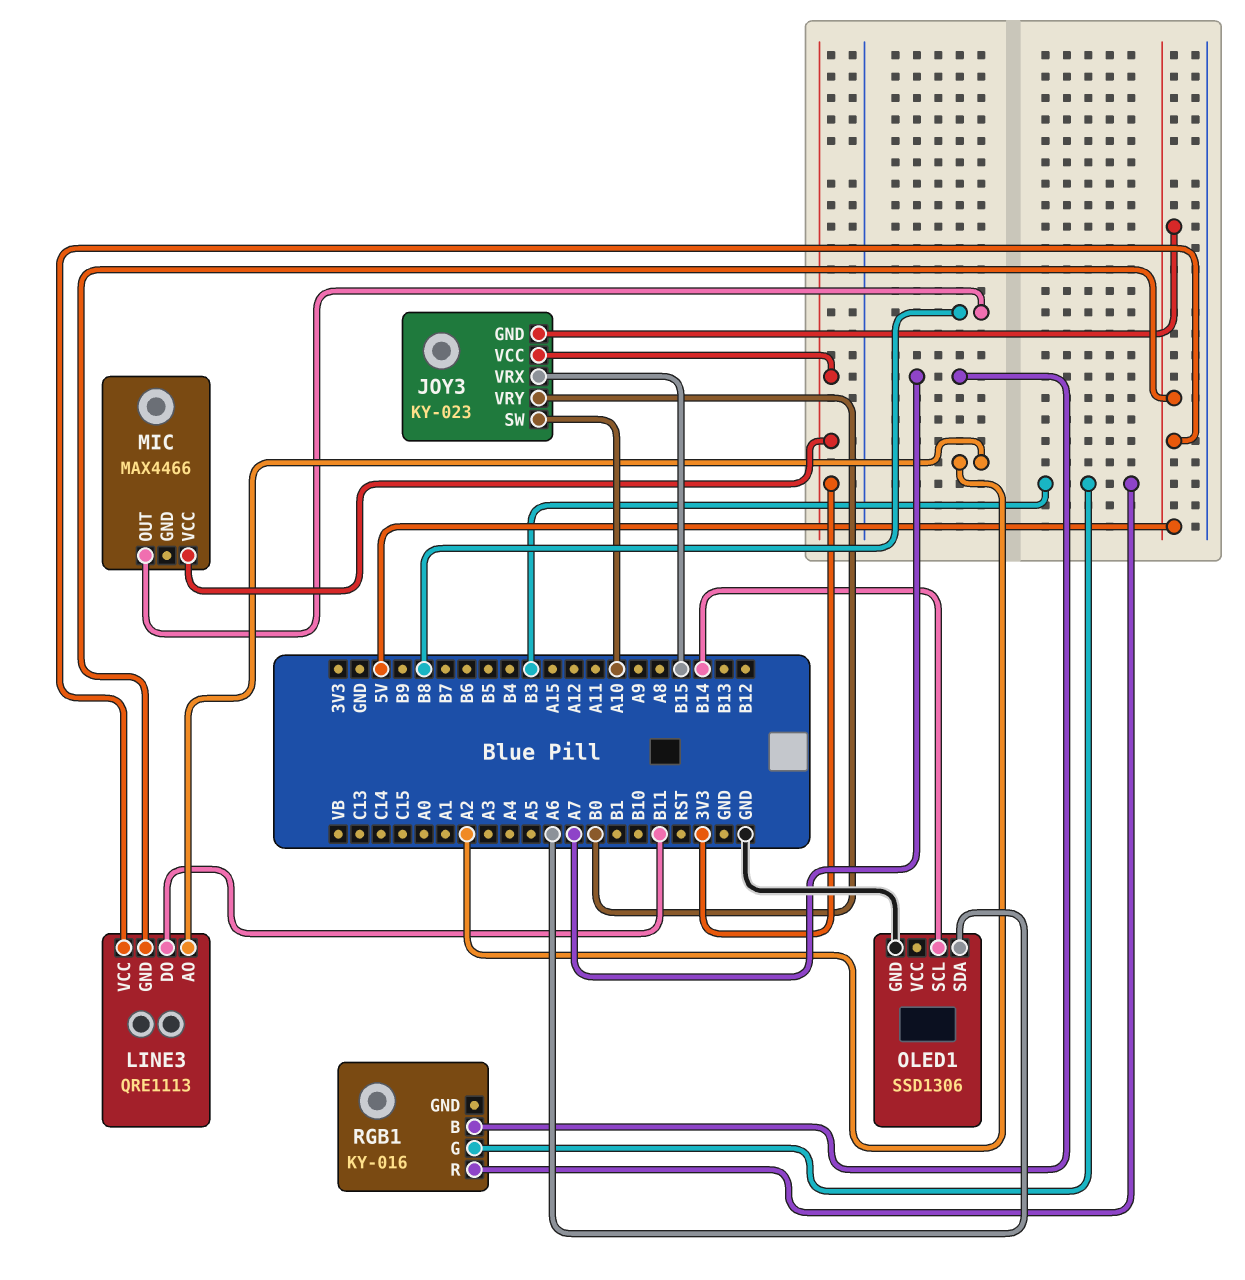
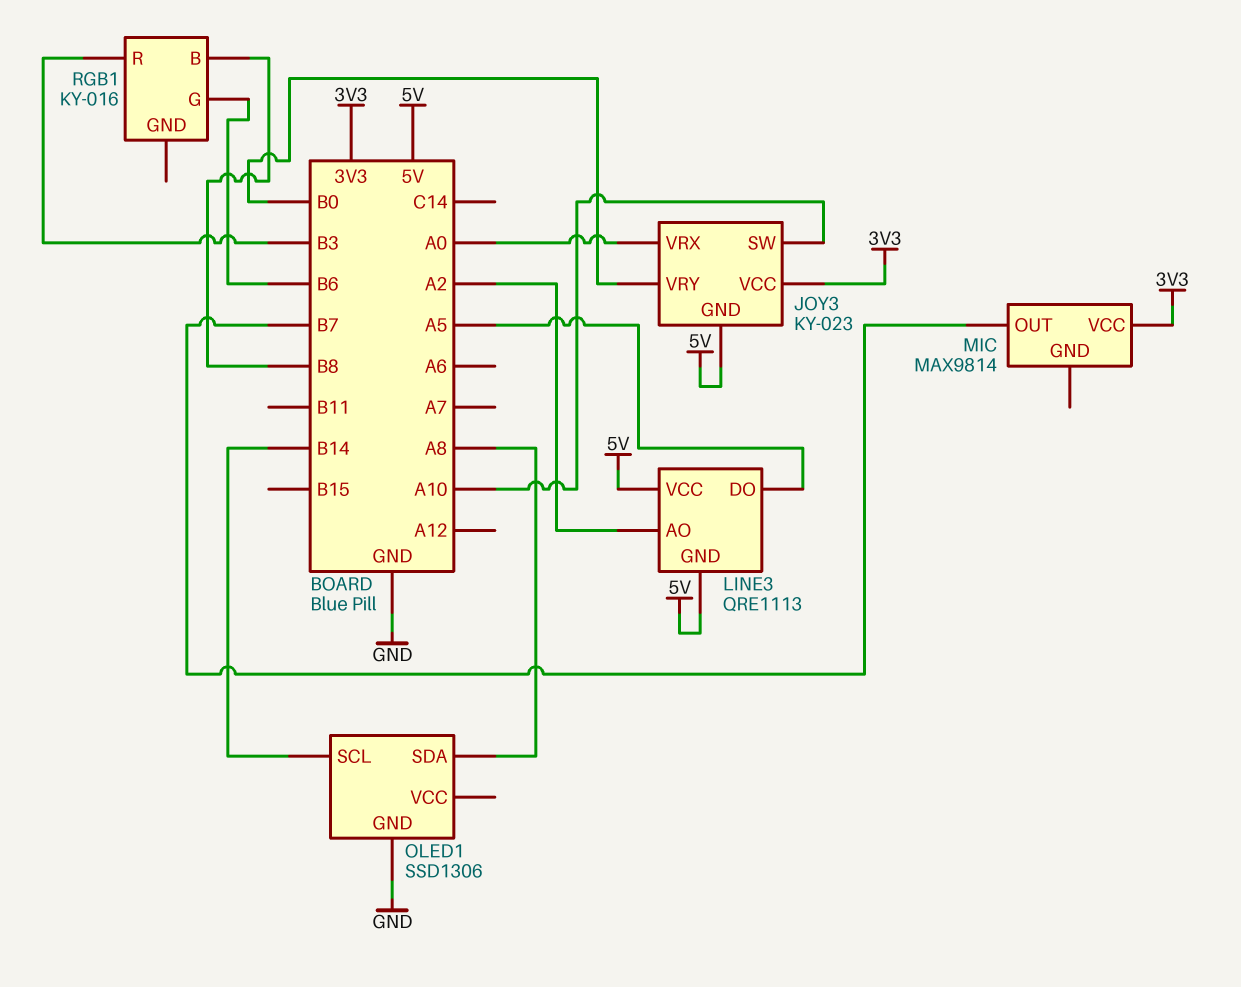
JOY3 pin VRX: B15 -> A0
LINE3 pin DO: B11 -> A5
MIC: MAX4466 -> MAX9814
MIC pin OUT: B8 -> B7
OLED1 pin SDA: A6 -> A8
RGB1 pin B: A7 -> B8
RGB1 pin G: B3 -> B6

